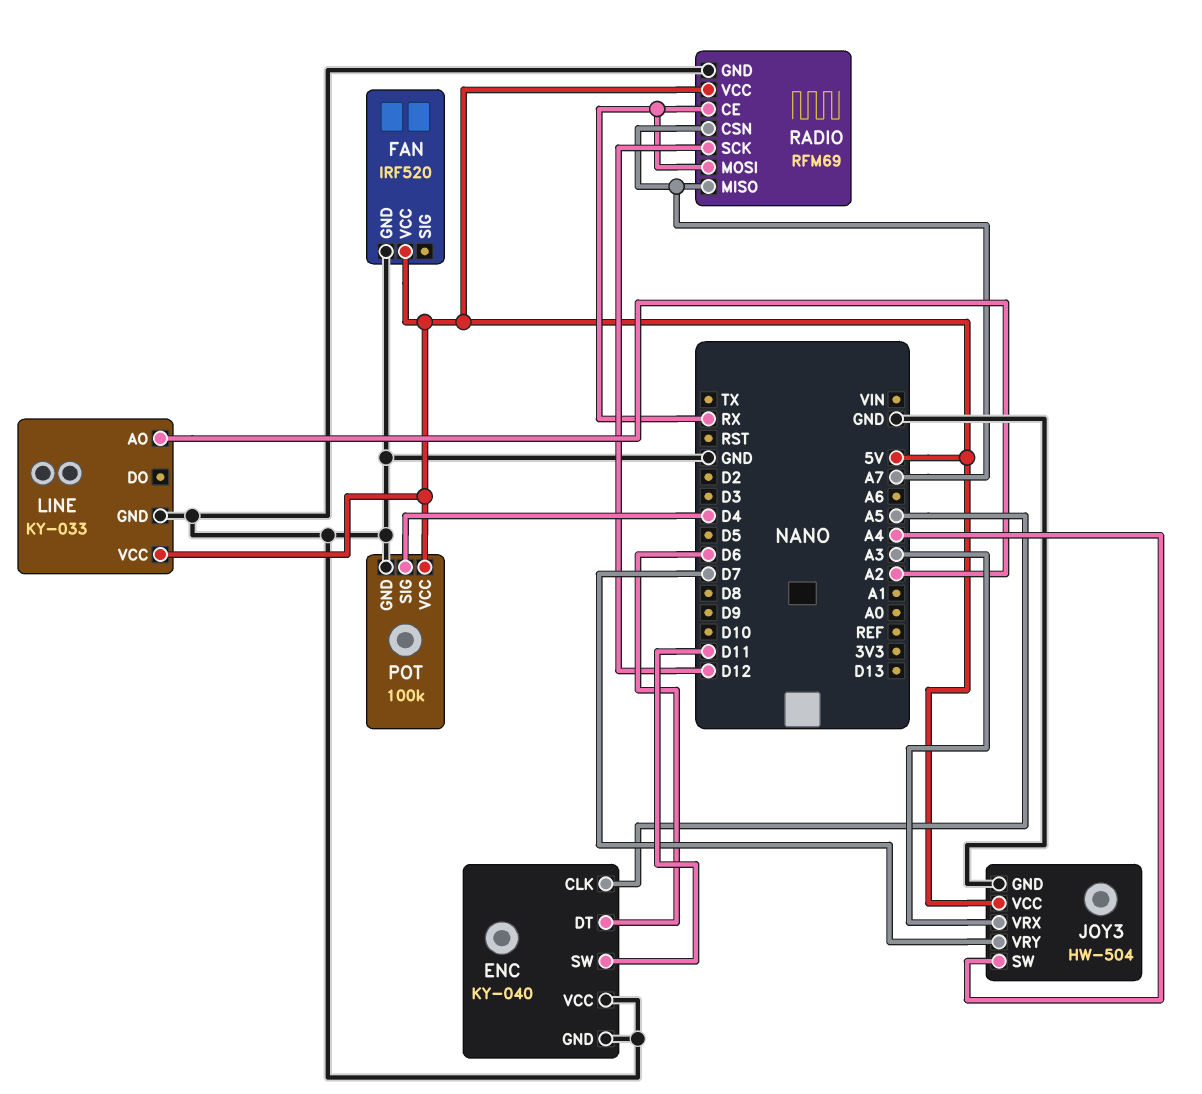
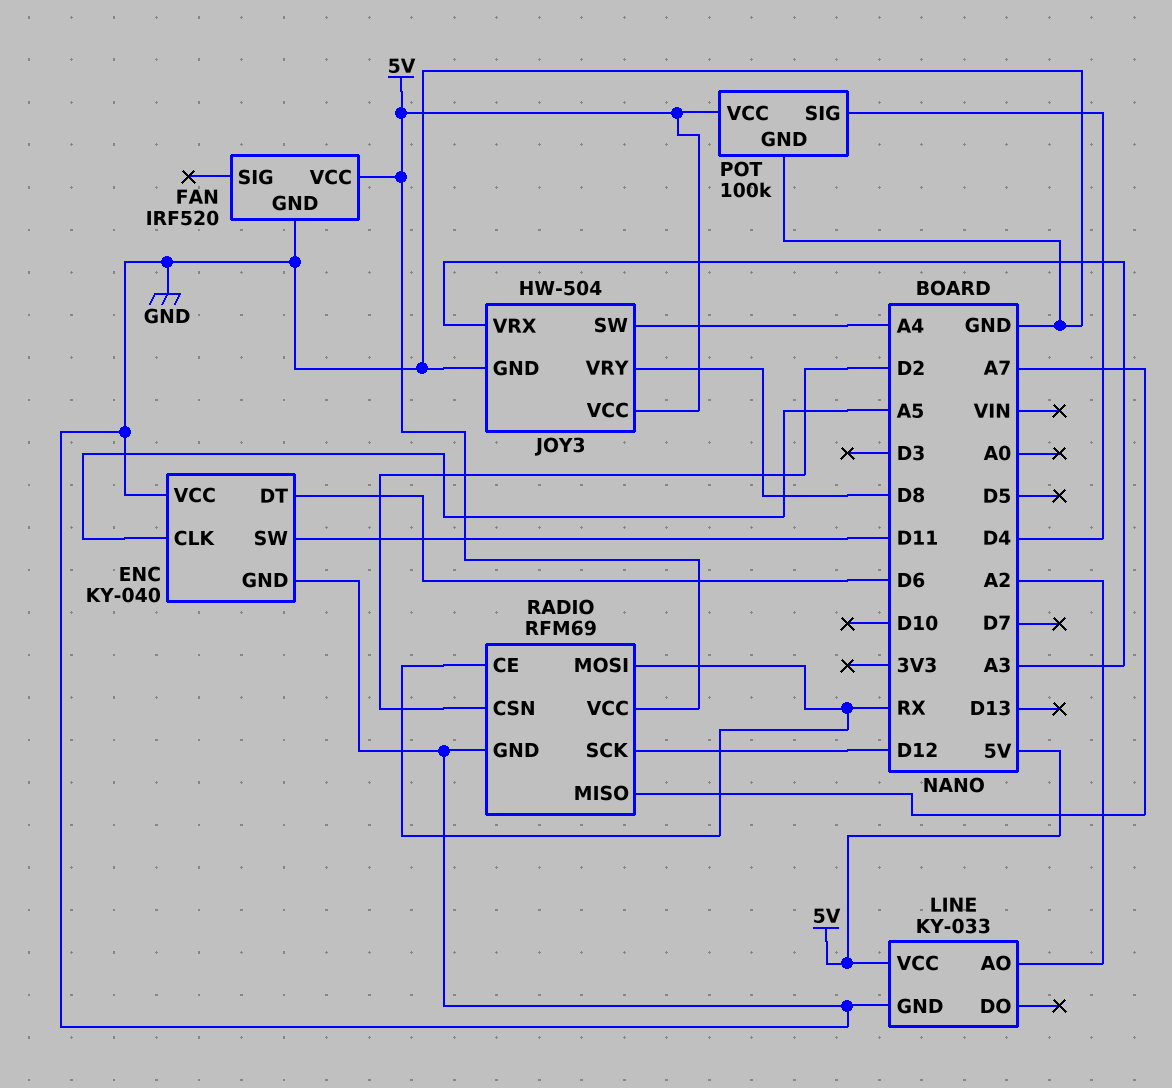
JOY3 pin VRY: D7 -> D8
RADIO pin CSN: A7 -> D2

